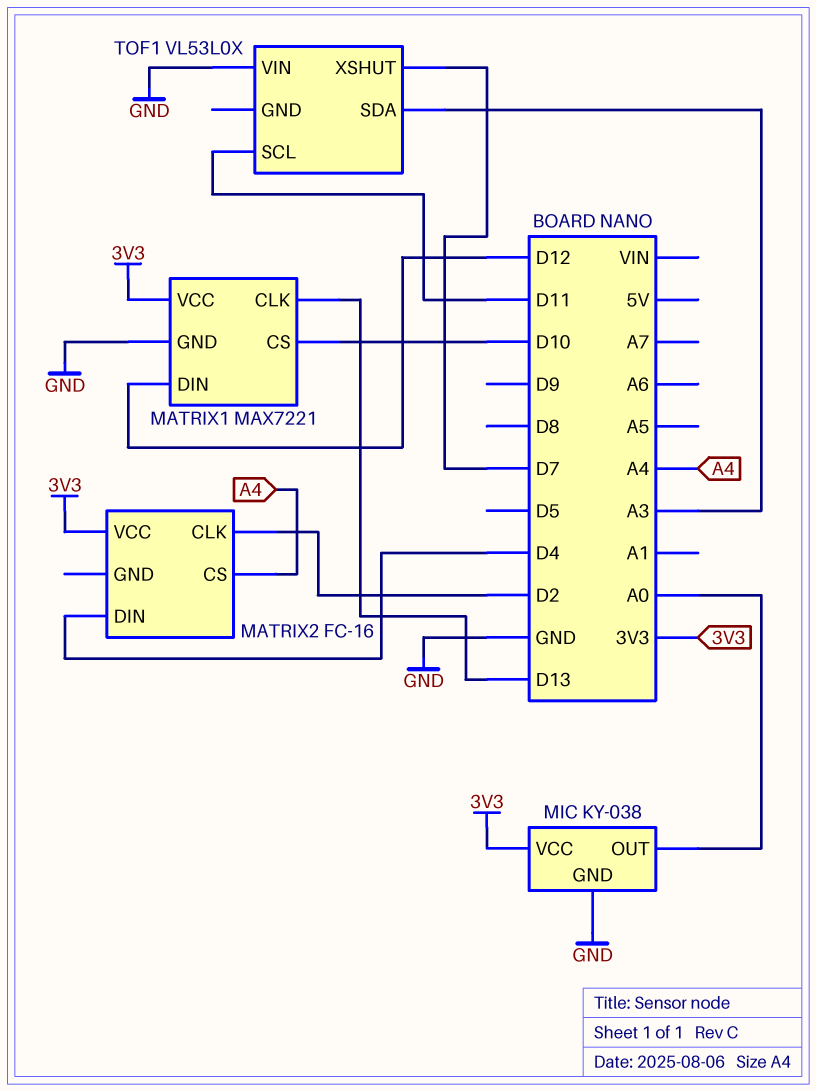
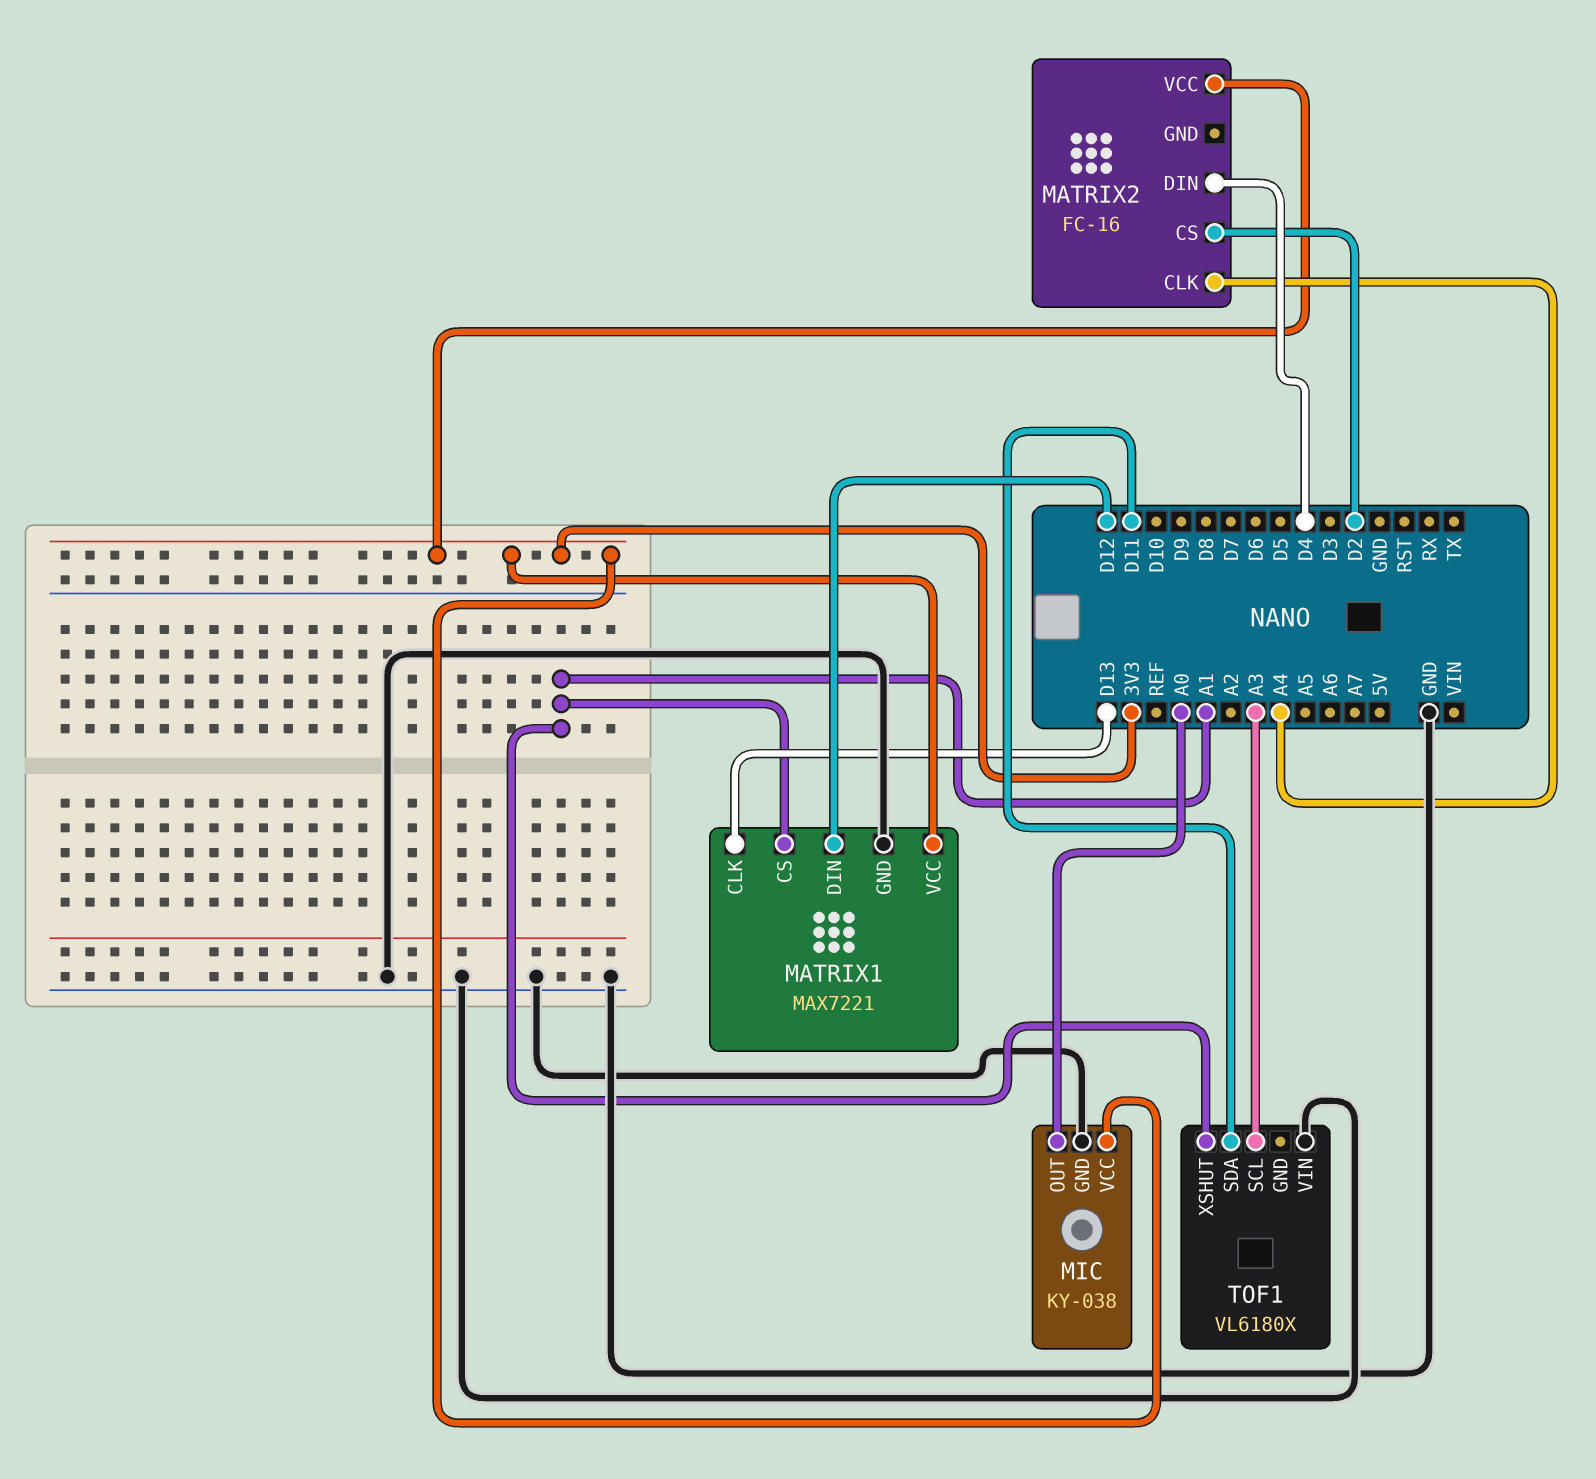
MATRIX1 pin CS: D10 -> A1
MATRIX2 pin CLK: D2 -> A4
MATRIX2 pin CS: A4 -> D2
TOF1: VL53L0X -> VL6180X
TOF1 pin SCL: D11 -> A3
TOF1 pin SDA: A3 -> D11
TOF1 pin XSHUT: D7 -> A1

